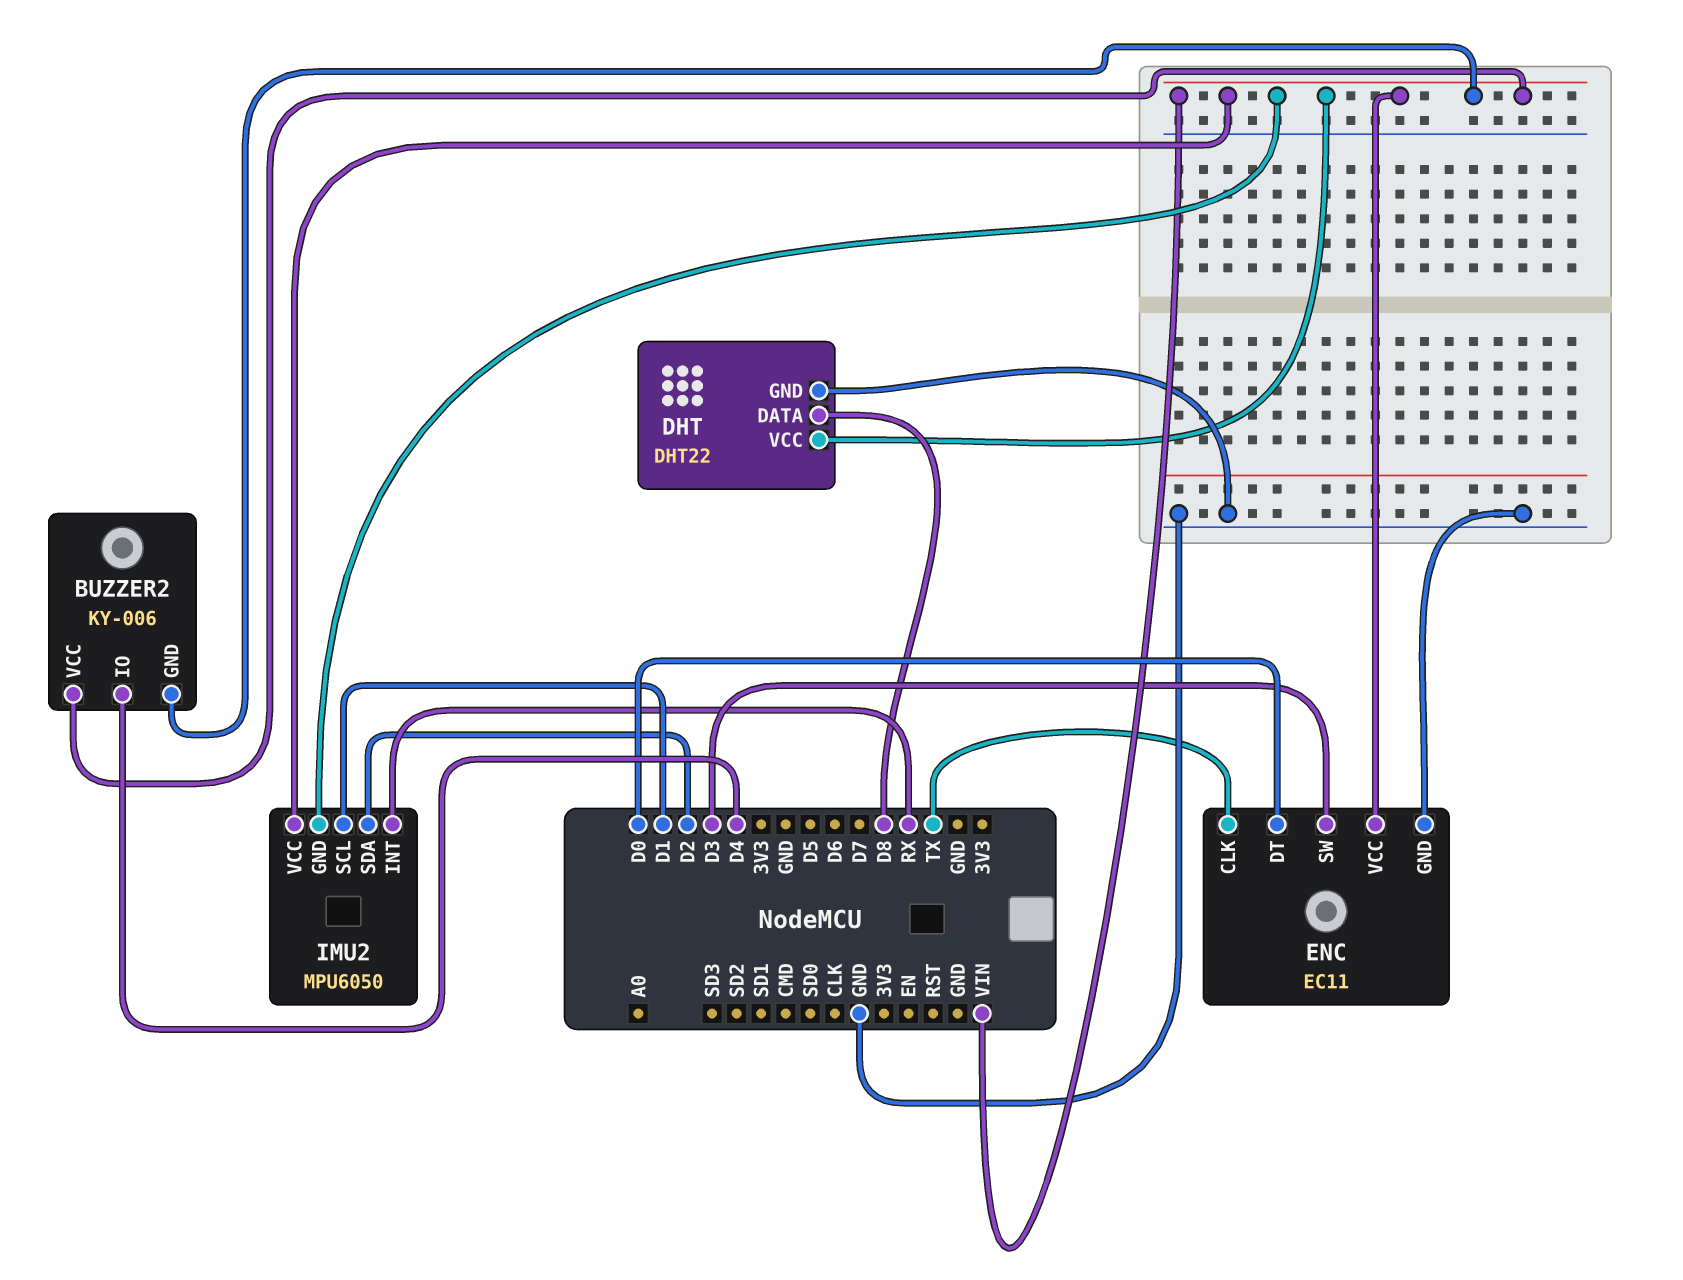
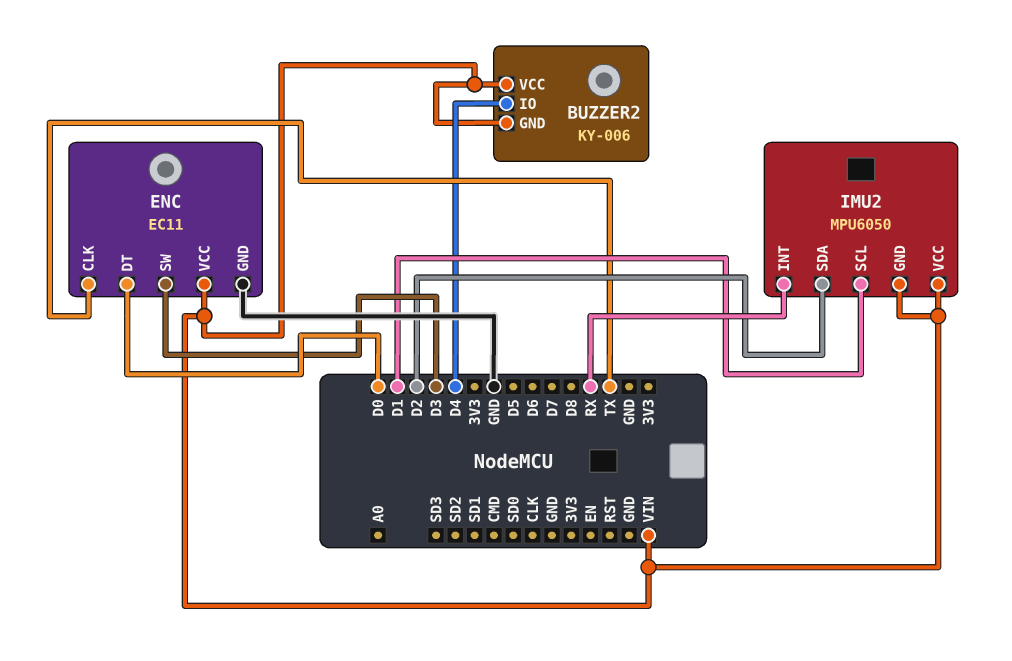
DHT: DHT22 -> none
DHT pin DATA: D8 -> none
DHT pin GND: GND -> none
DHT pin VCC: VIN -> none

